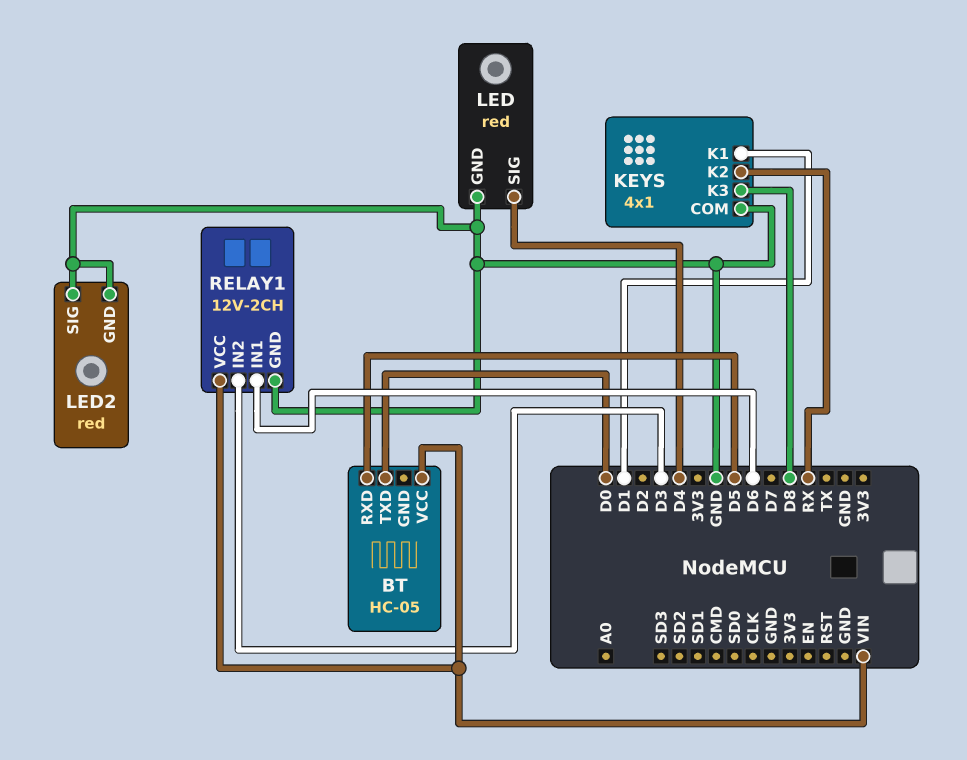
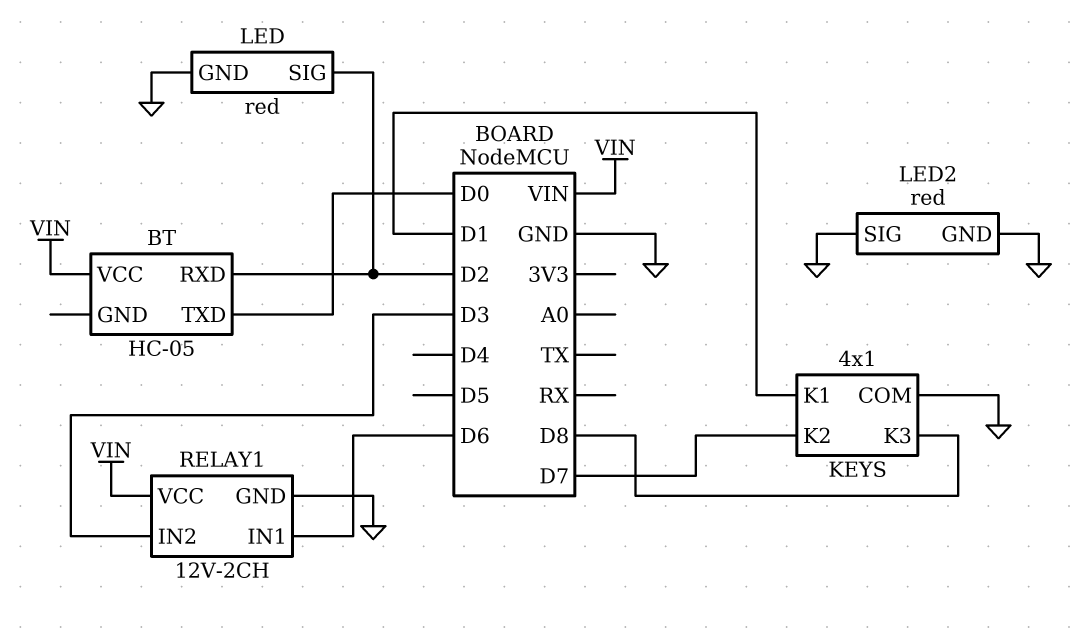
BT pin RXD: D5 -> D2
KEYS pin K2: RX -> D7
LED pin SIG: D4 -> D2

